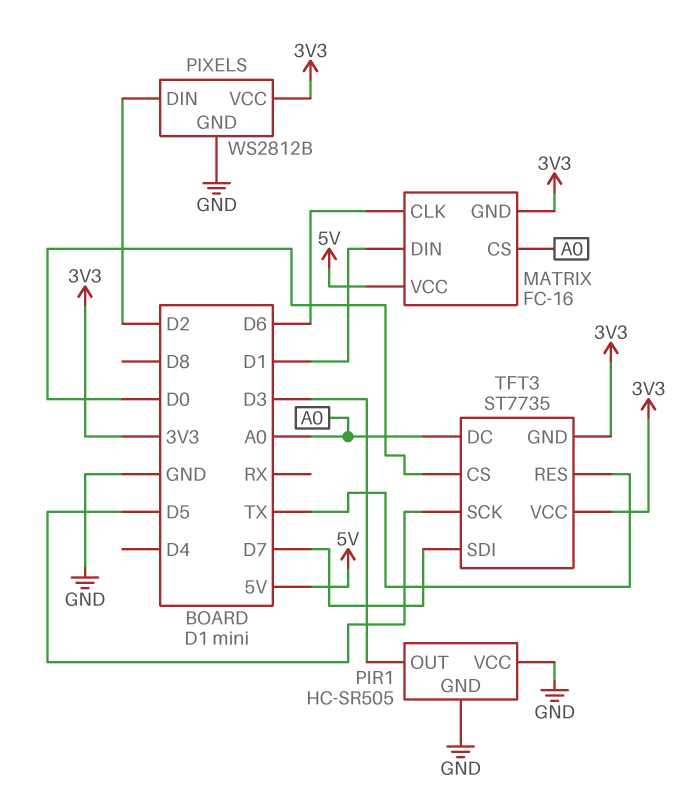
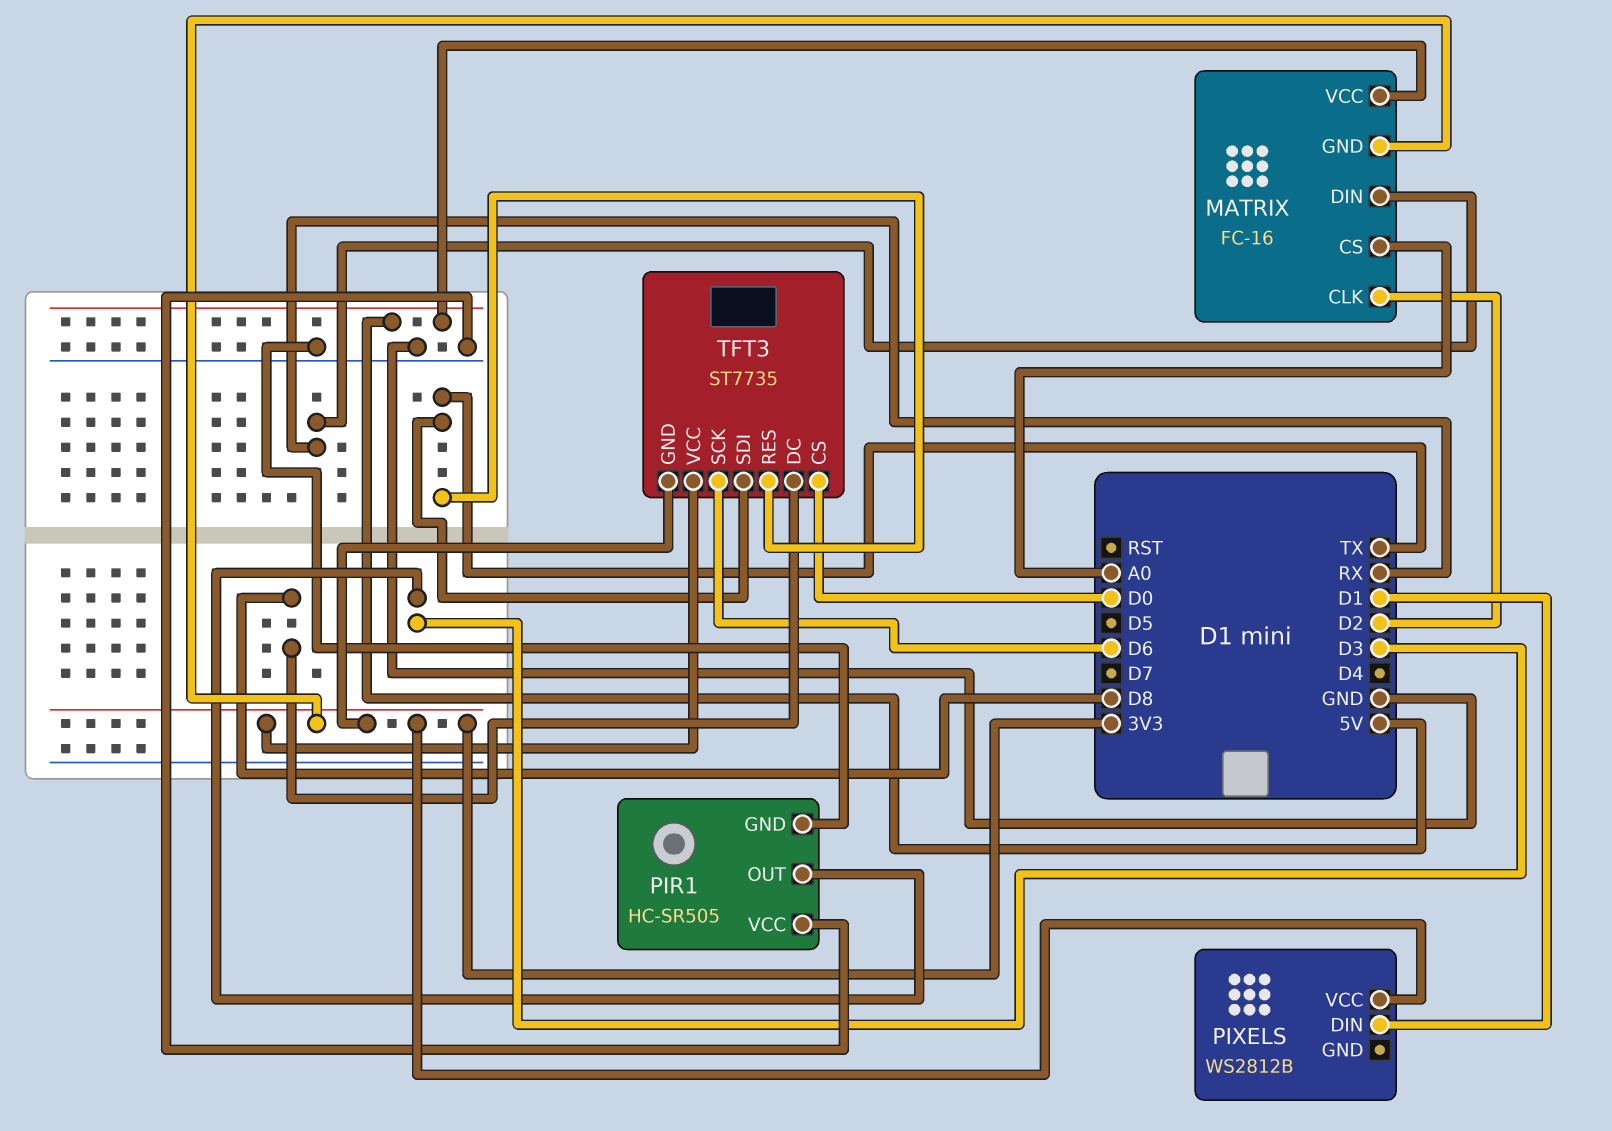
MATRIX pin CLK: D6 -> D2
MATRIX pin DIN: D1 -> RX
PIXELS pin DIN: D2 -> D1
PIXELS pin GND: GND -> none
TFT3 pin DC: A0 -> D8
TFT3 pin SCK: D5 -> D6
TFT3 pin SDI: D7 -> TX

